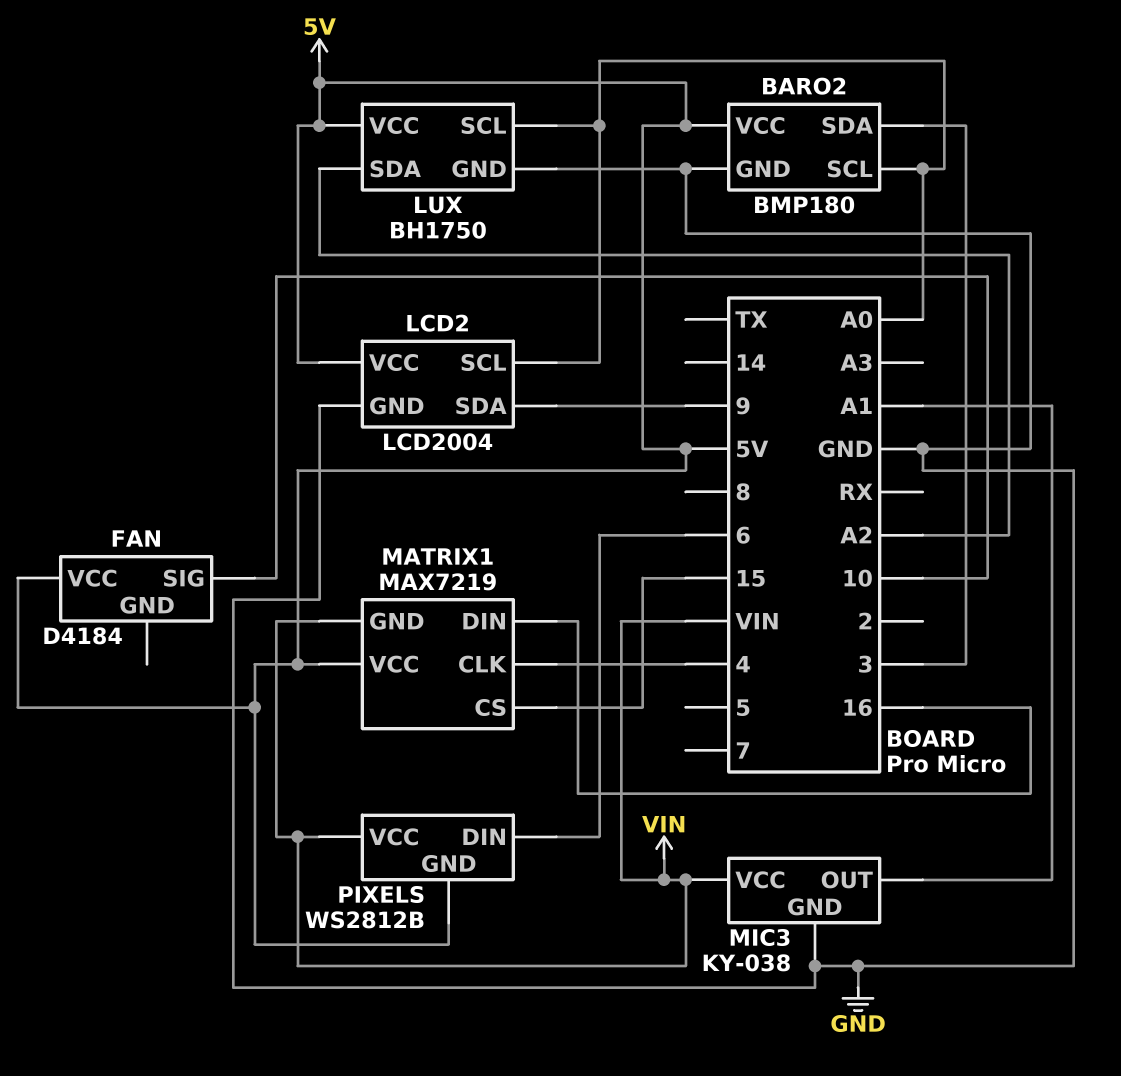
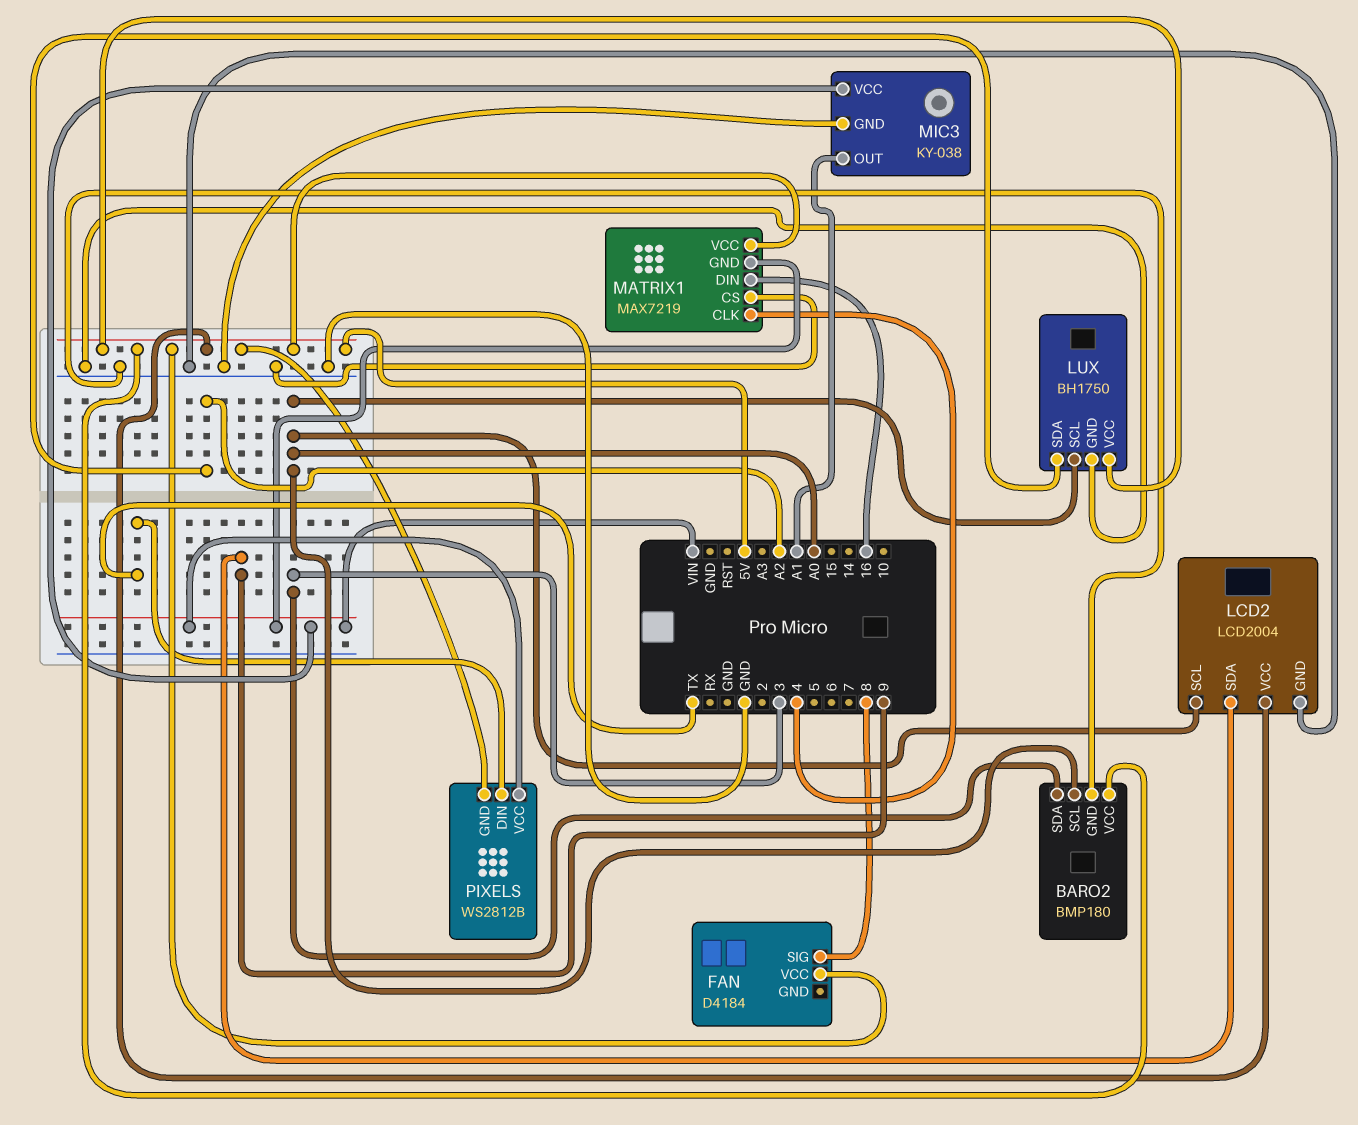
FAN pin SIG: 10 -> 8
MATRIX1 pin CS: 15 -> GND
PIXELS pin DIN: 6 -> TX

